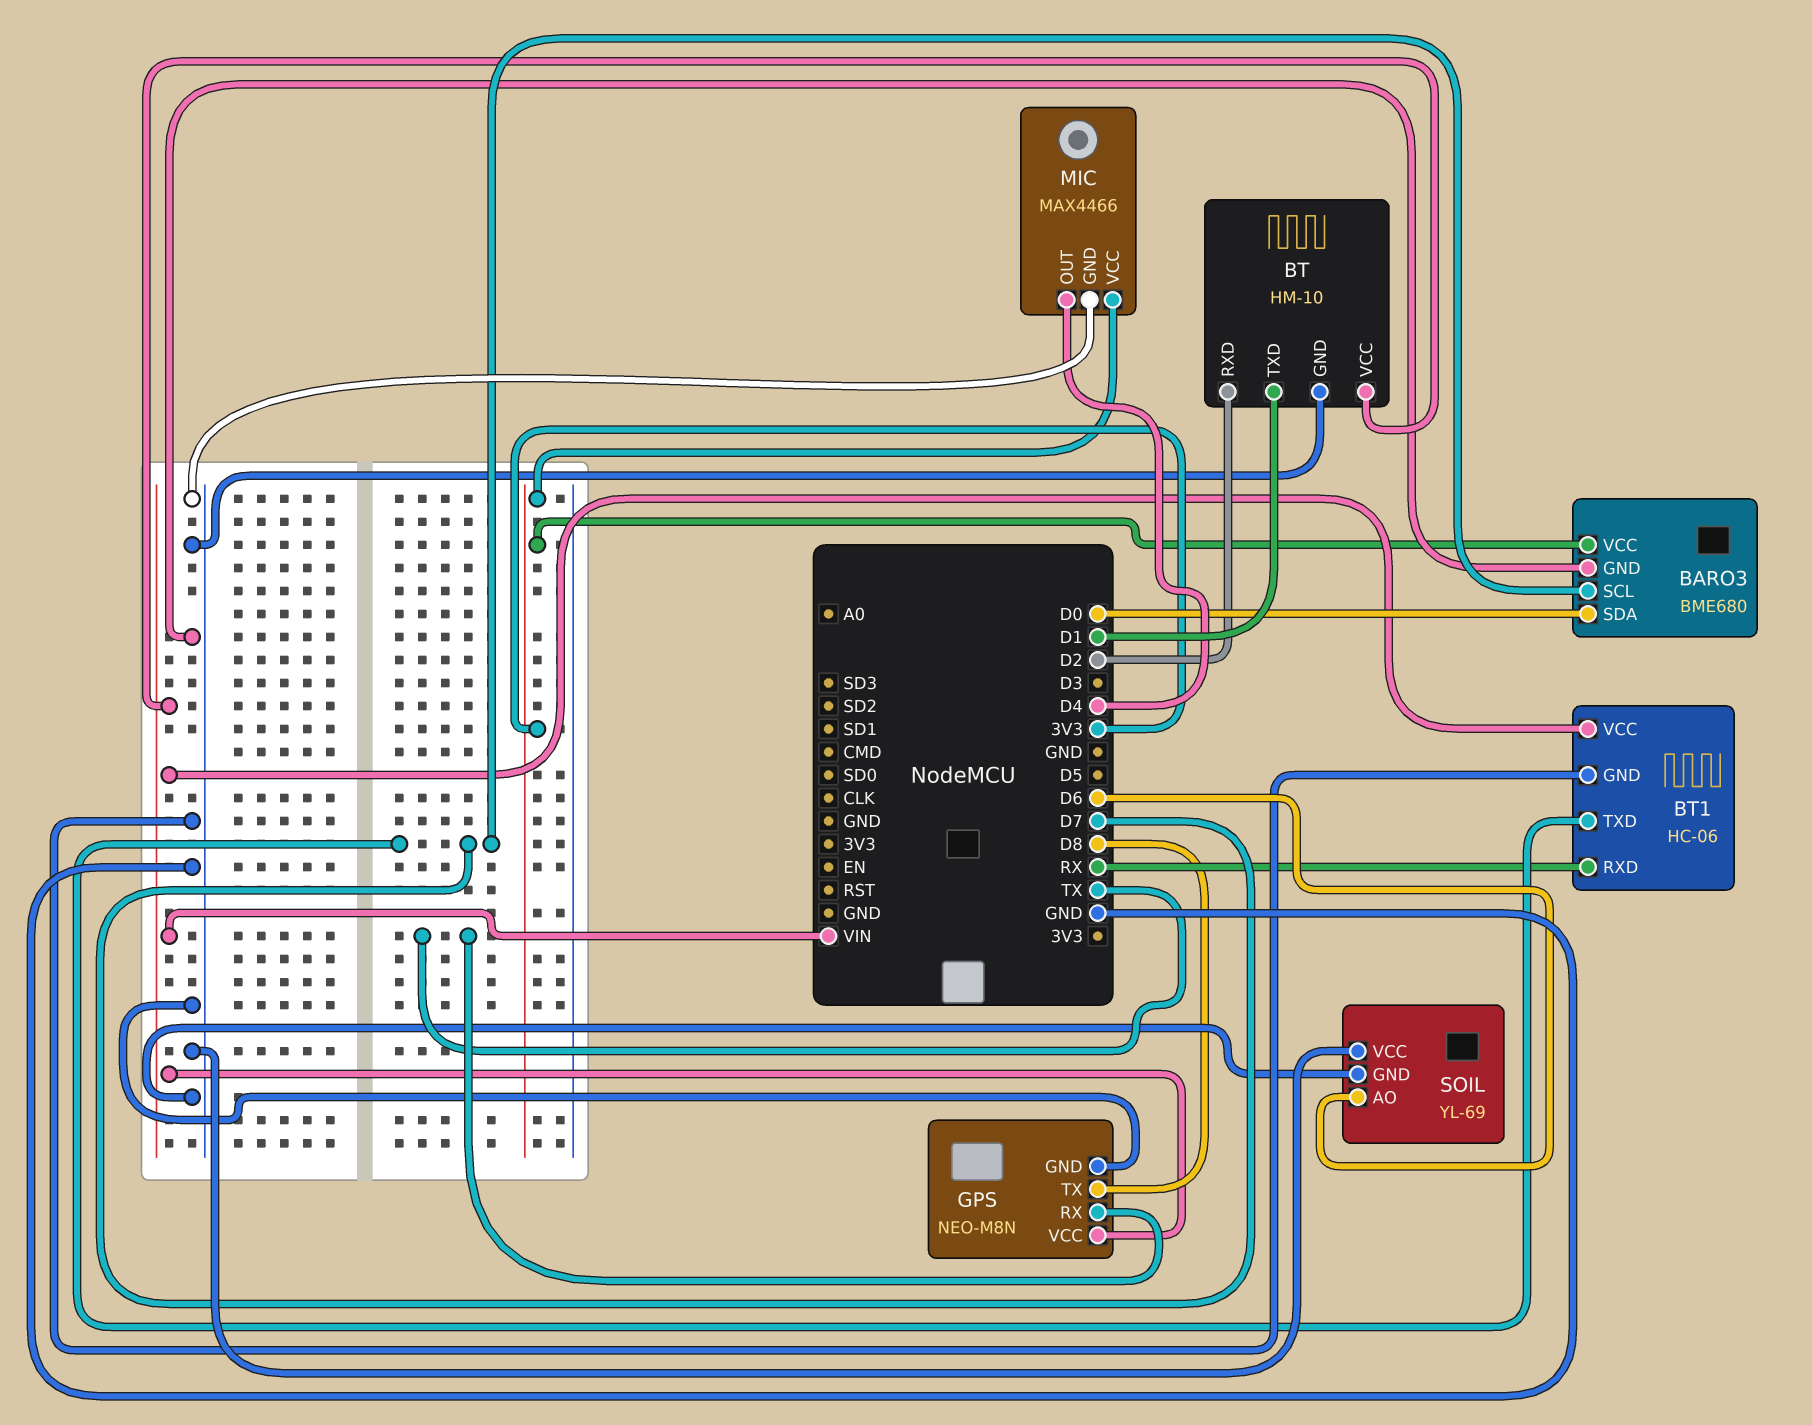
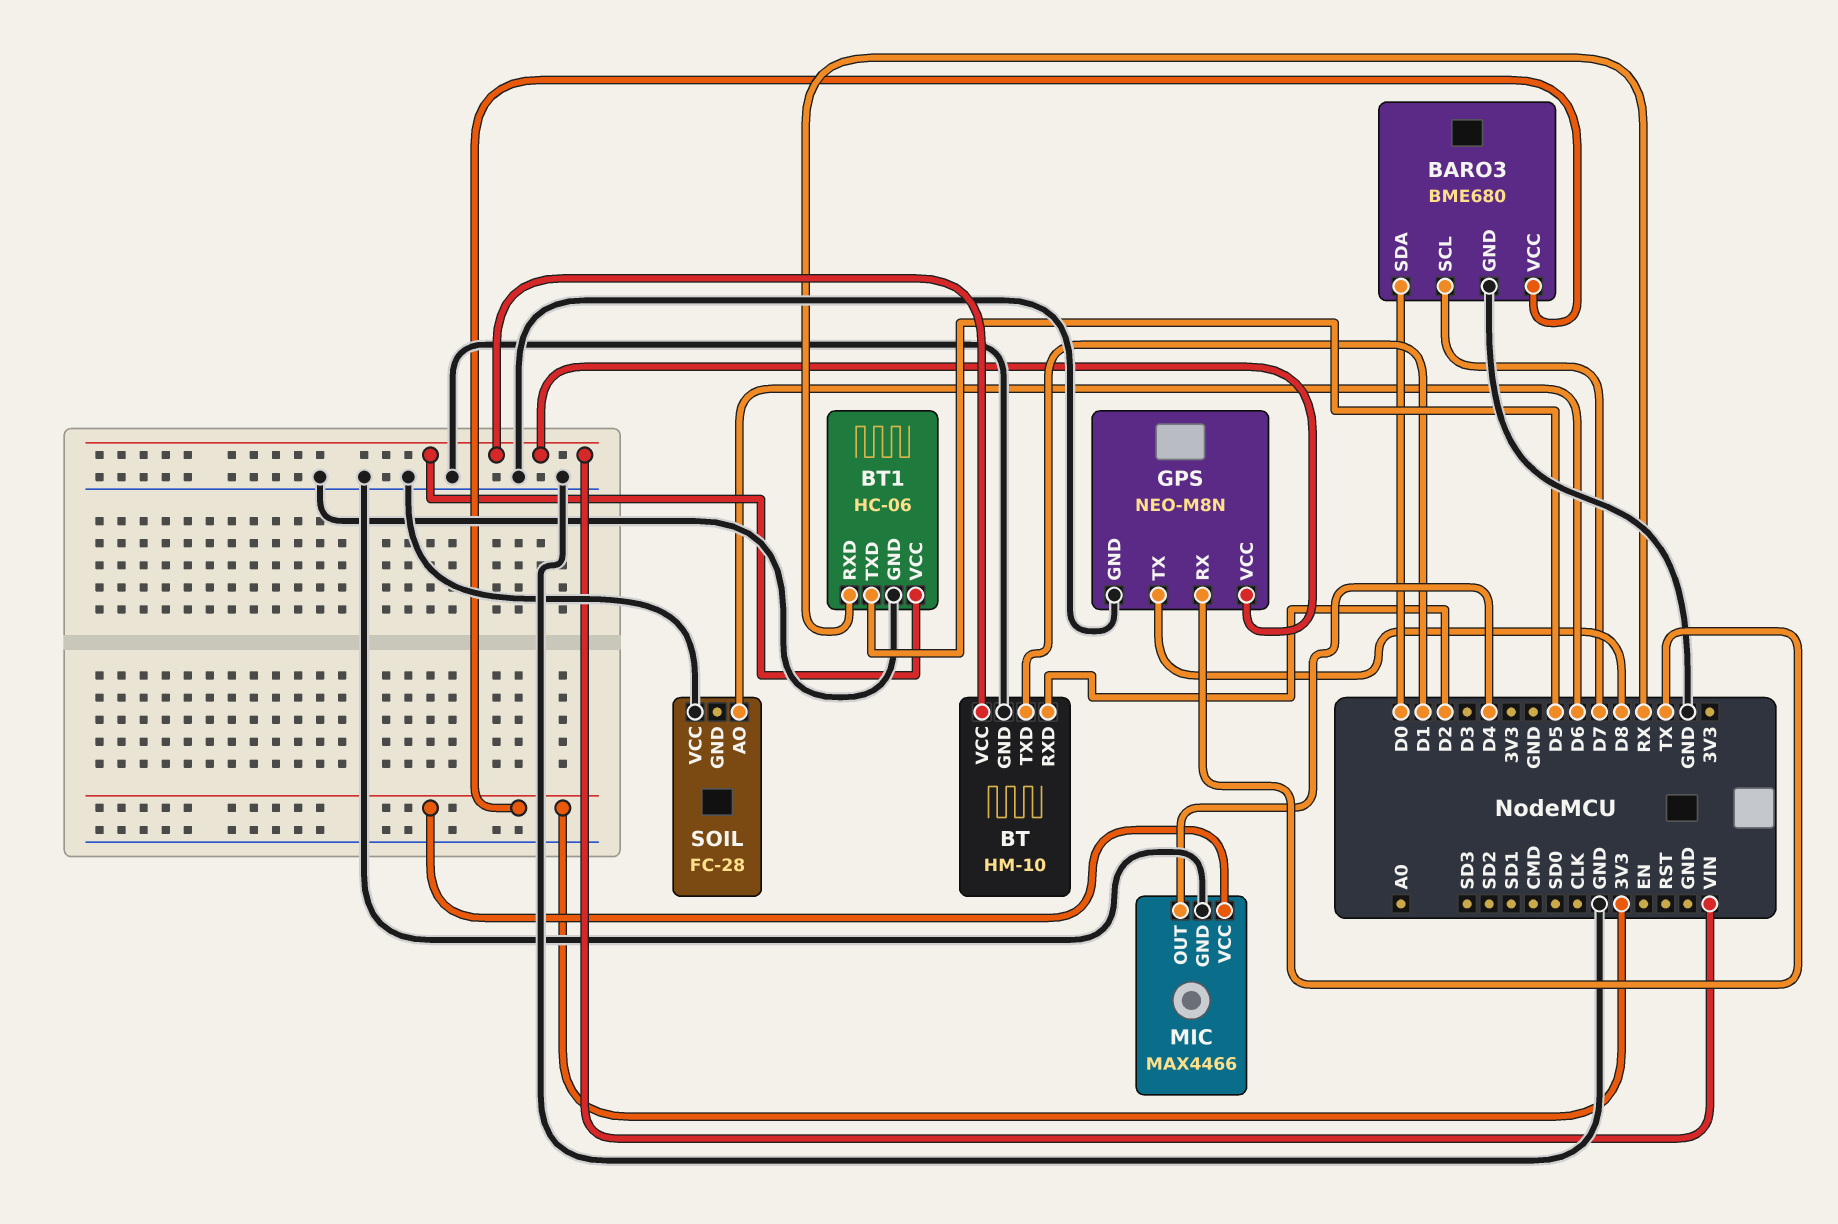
BT1 pin TXD: D7 -> D5
SOIL: YL-69 -> FC-28
SOIL pin GND: GND -> none

